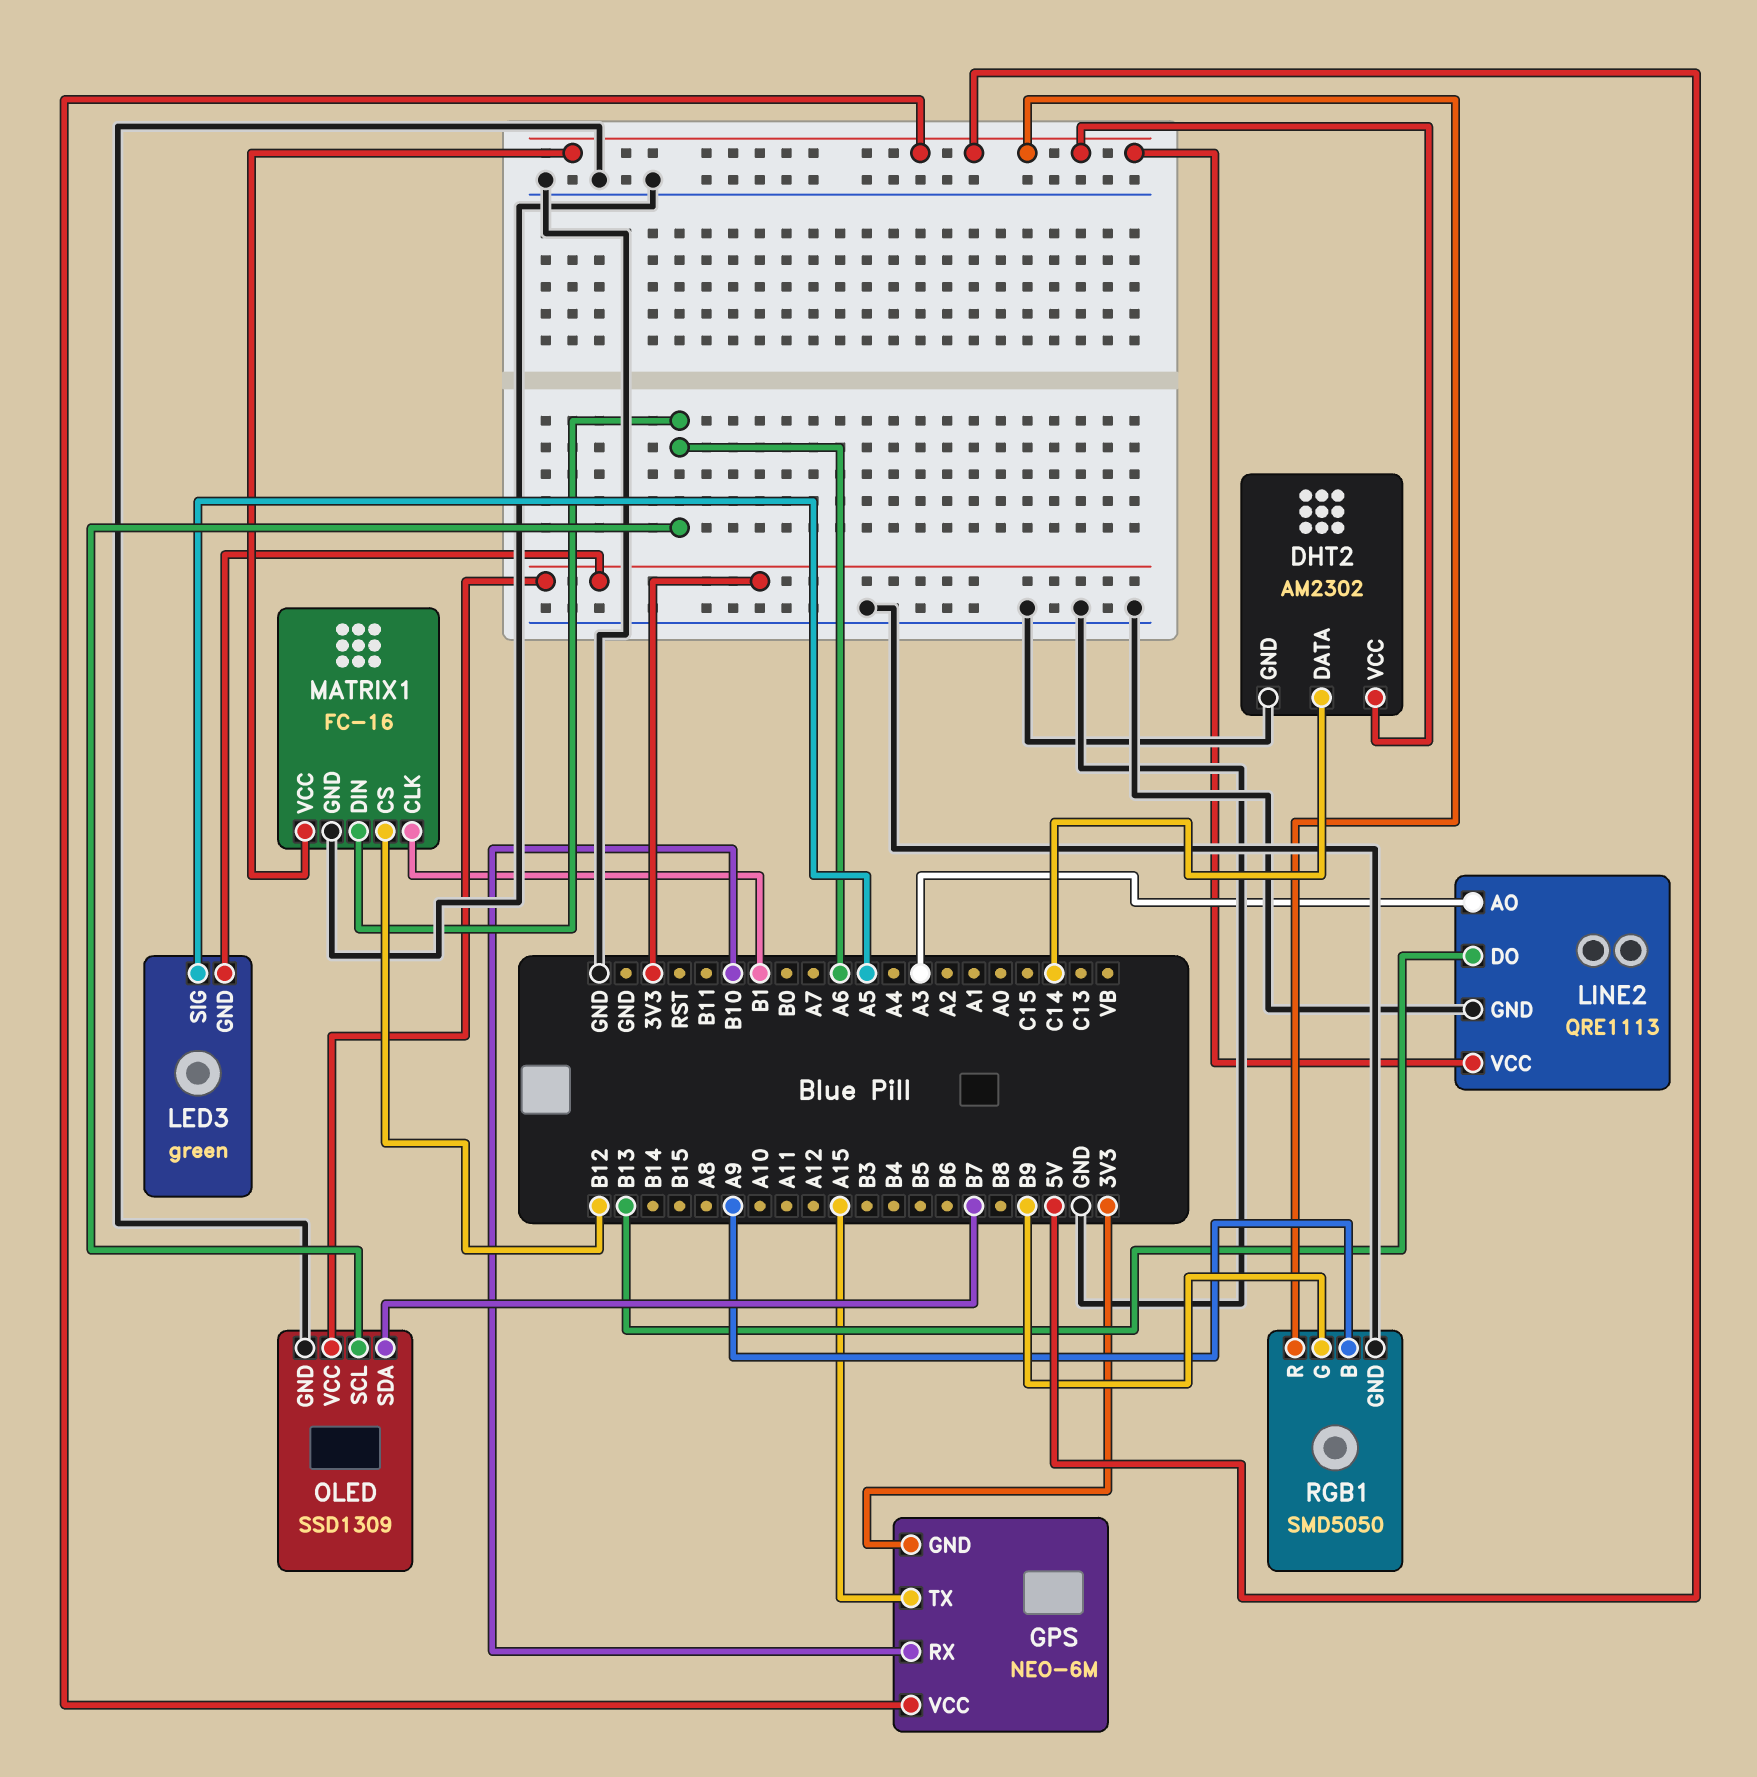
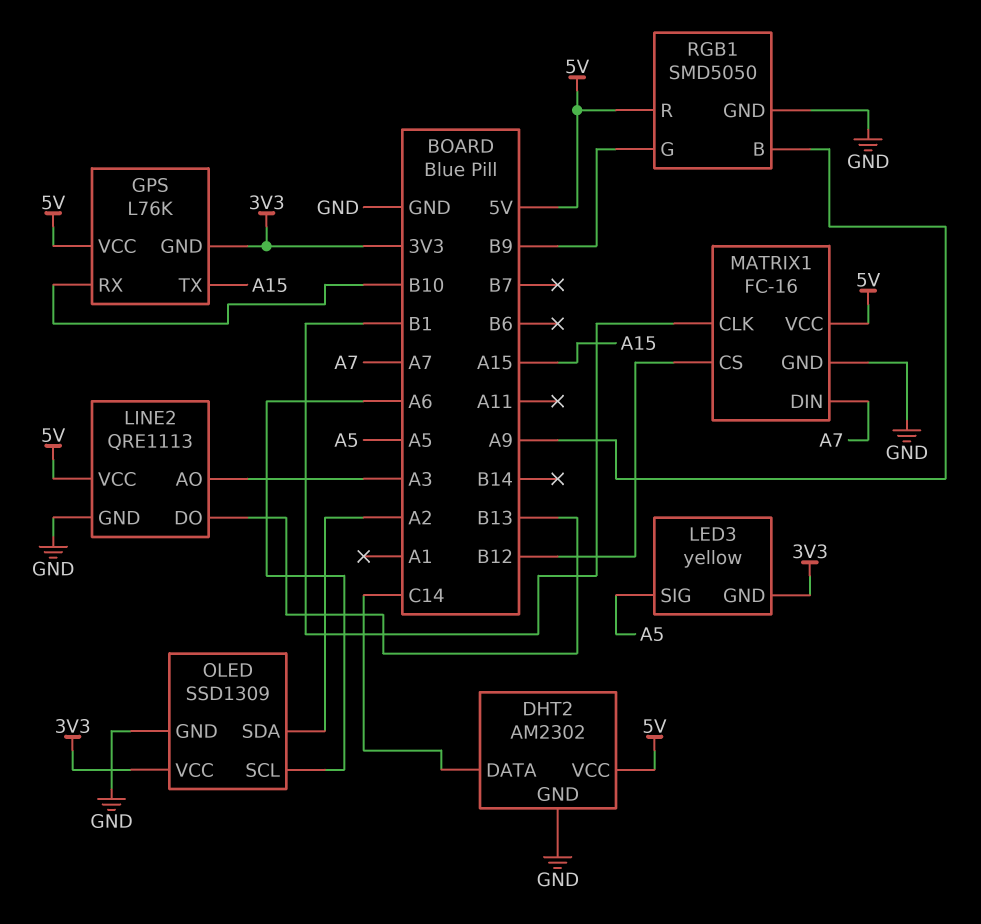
GPS: NEO-6M -> L76K
LED3: green -> yellow
MATRIX1 pin DIN: A6 -> A7
OLED pin SDA: B7 -> A2

